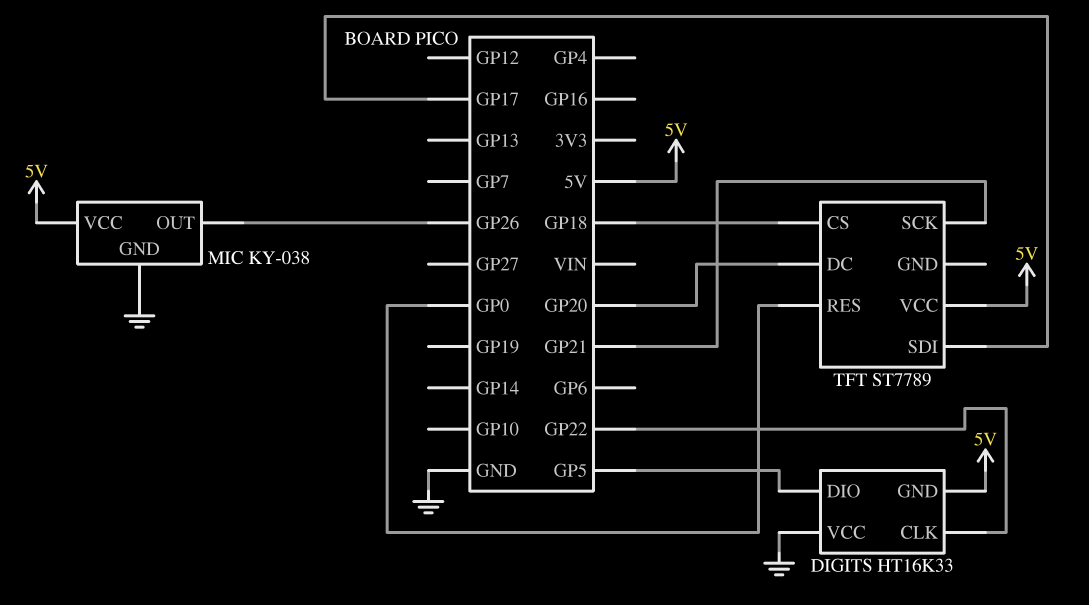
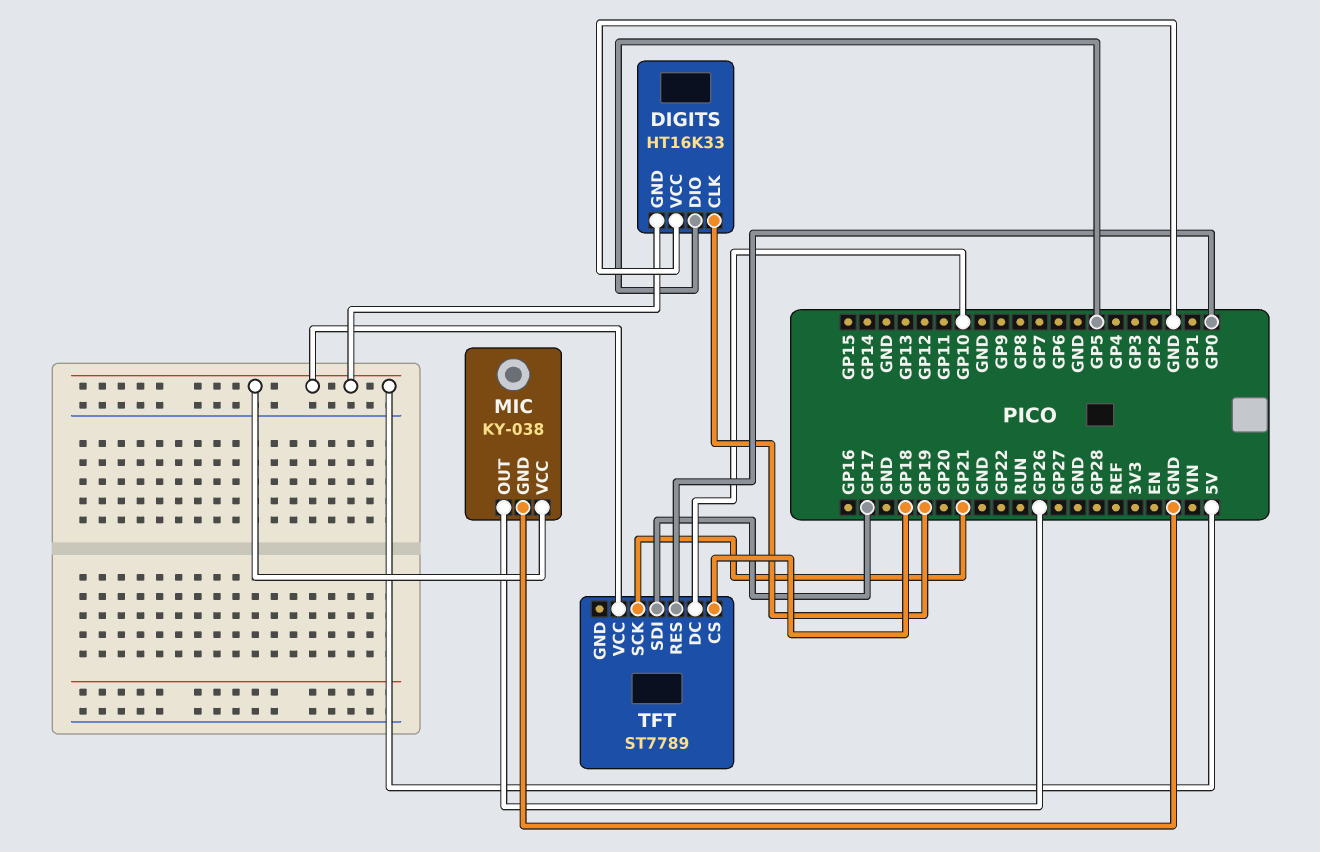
DIGITS pin CLK: GP22 -> GP19
TFT pin DC: GP20 -> GP10

